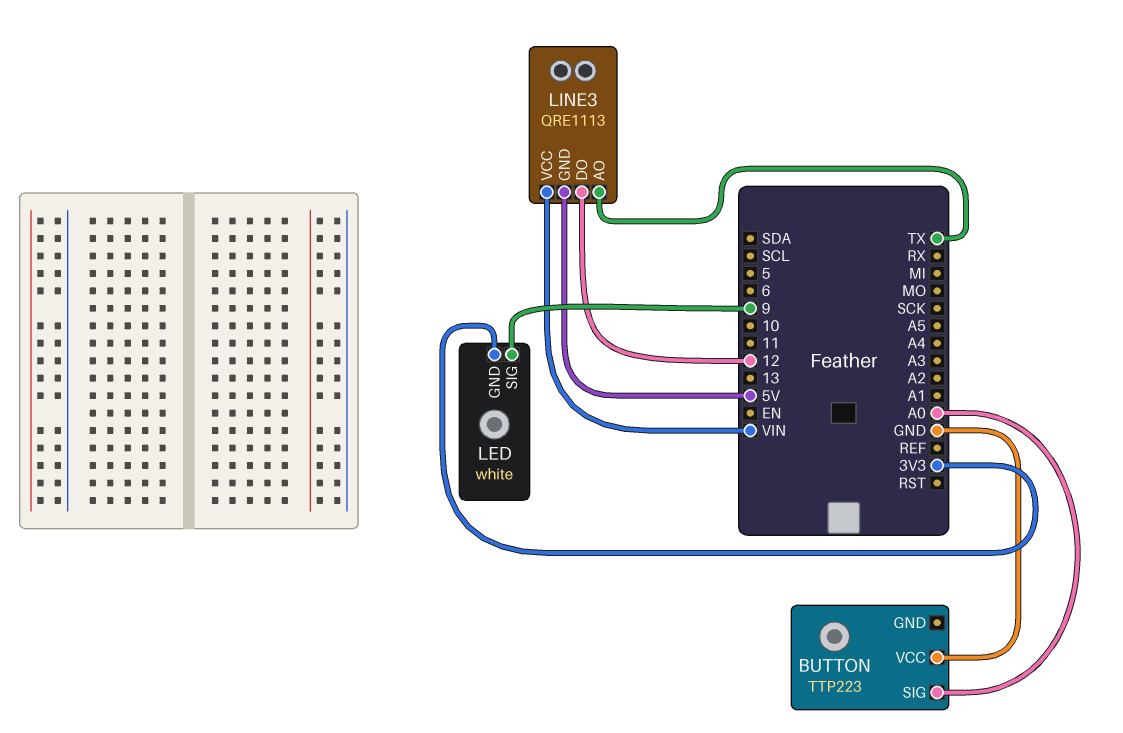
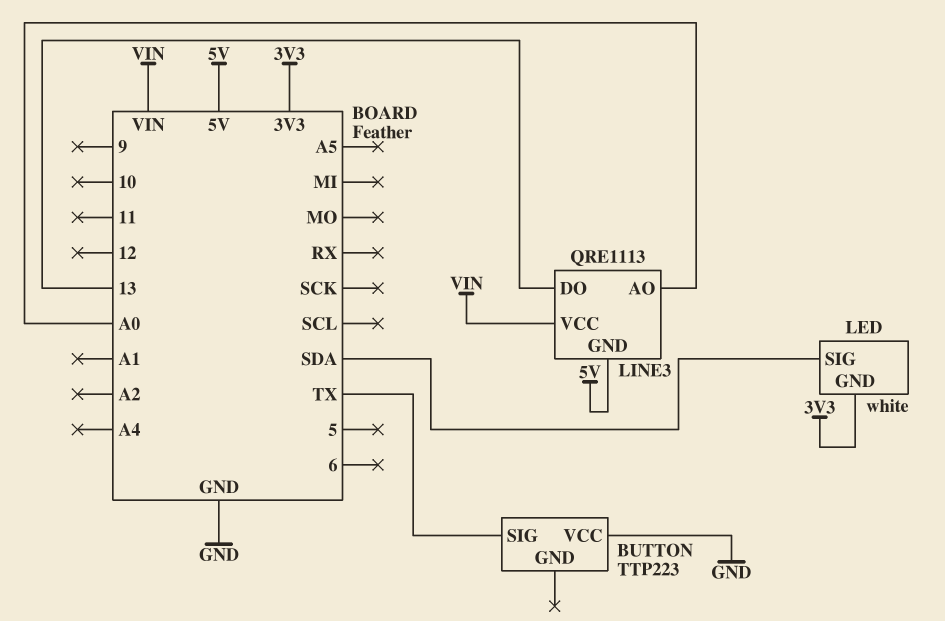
BUTTON pin SIG: A0 -> TX
LED pin SIG: 9 -> SDA
LINE3 pin AO: TX -> A0
LINE3 pin DO: 12 -> 13

